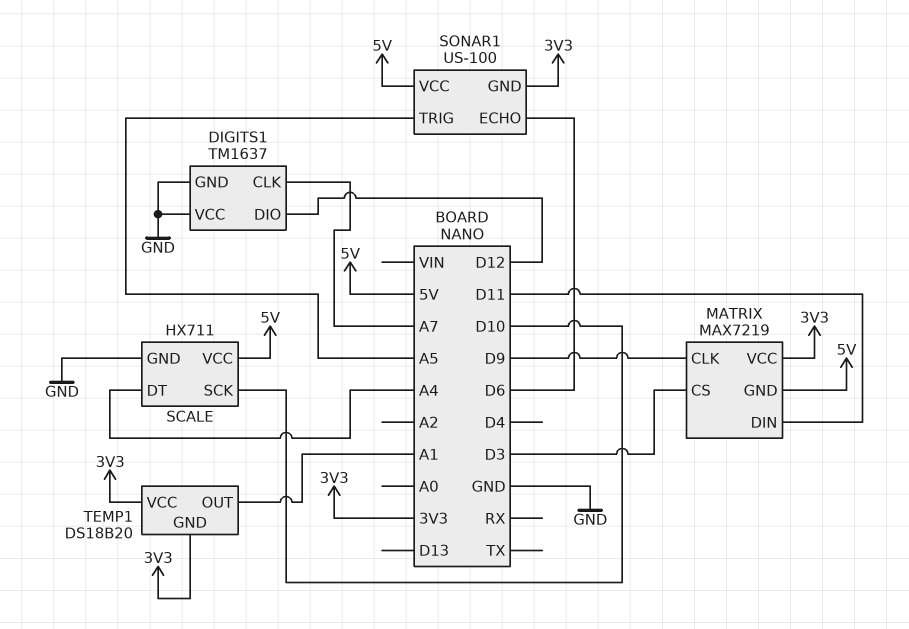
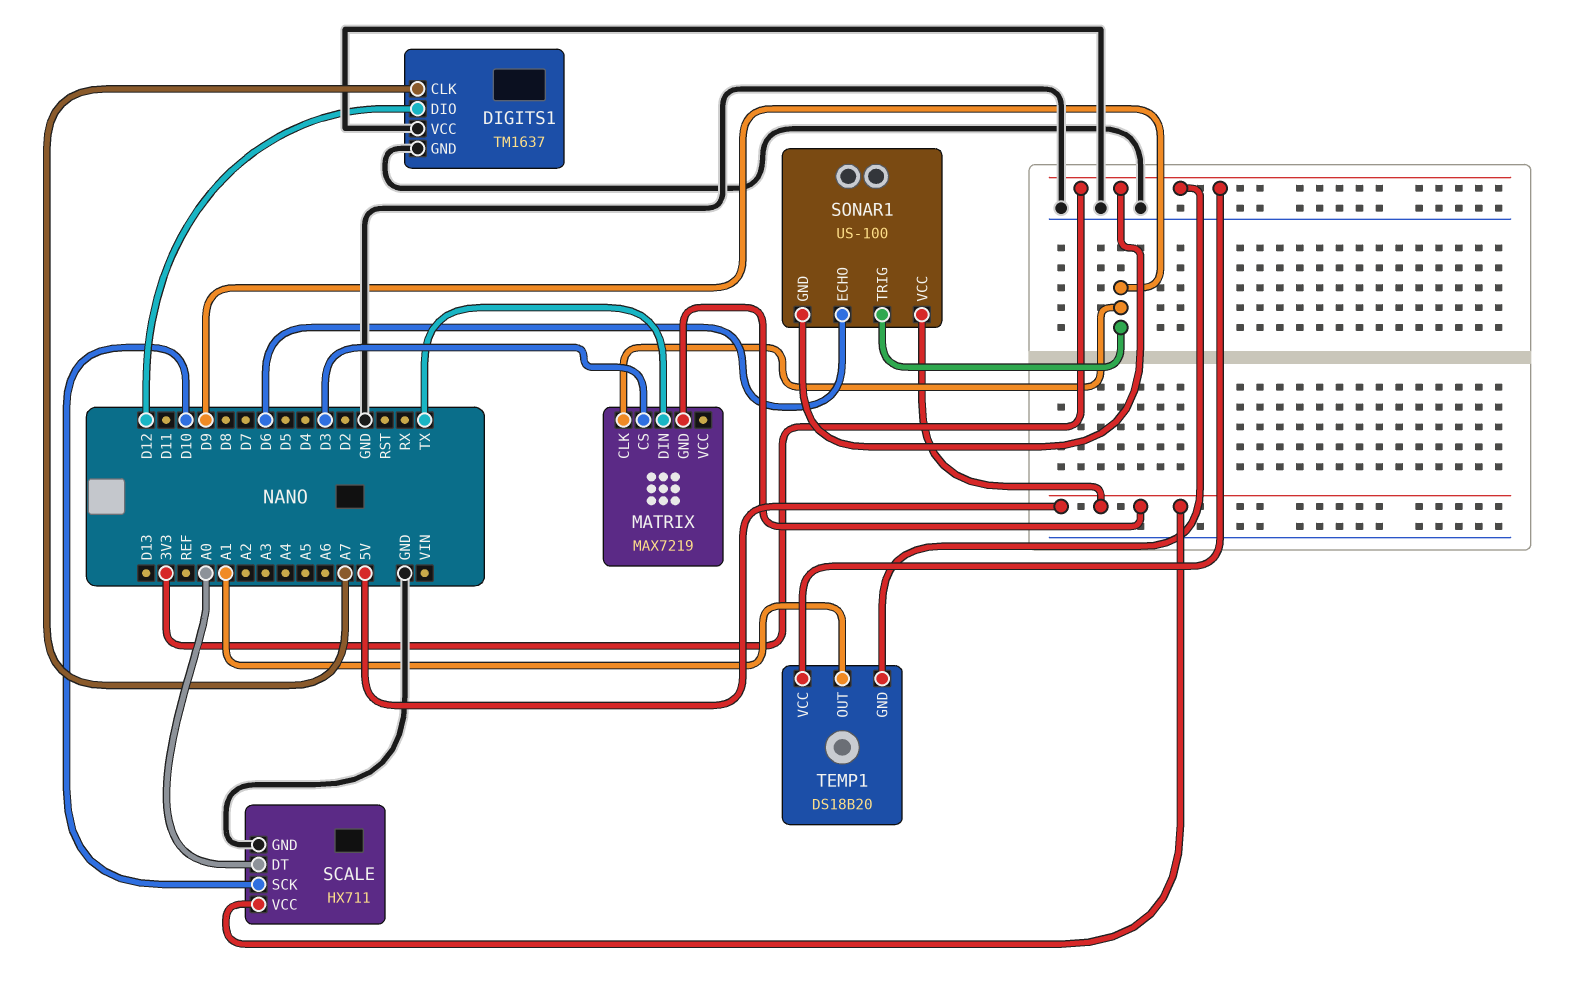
MATRIX pin DIN: D11 -> TX
MATRIX pin VCC: 3V3 -> none
SCALE pin DT: A4 -> A0
SONAR1 pin TRIG: A5 -> D9

